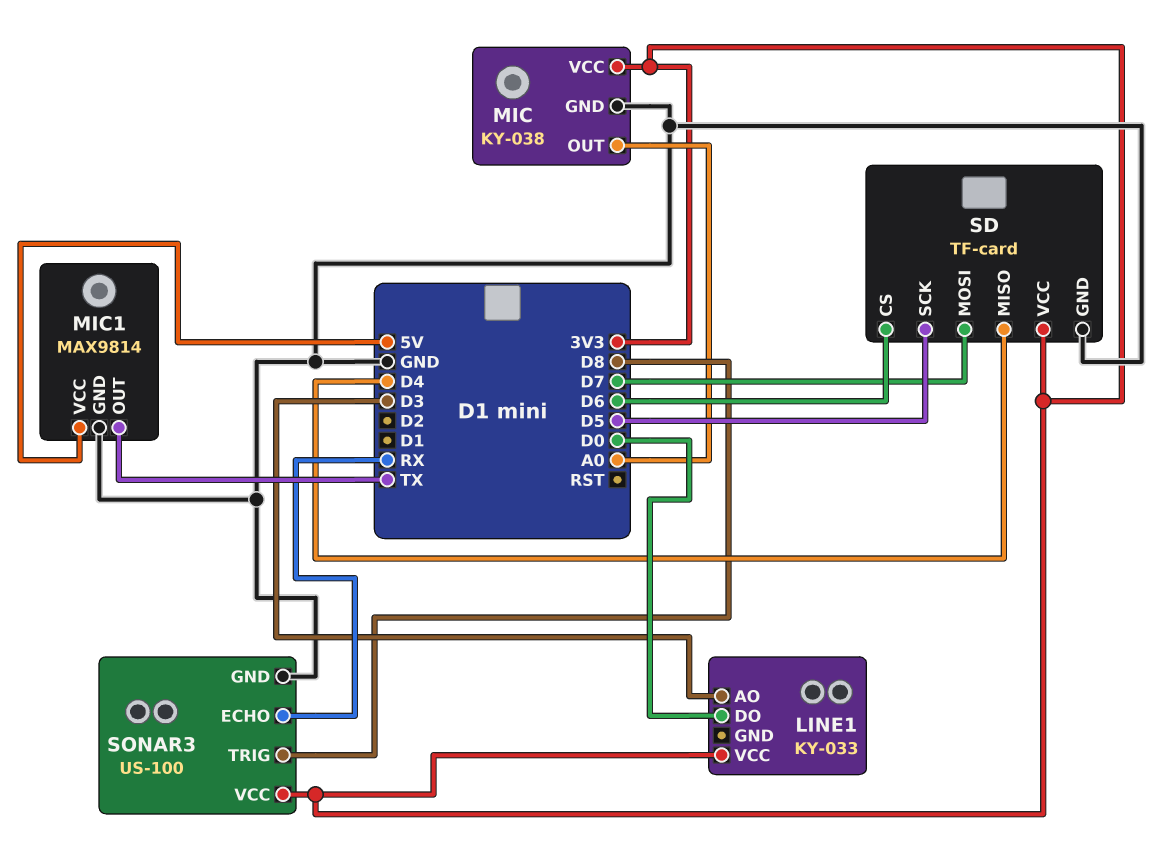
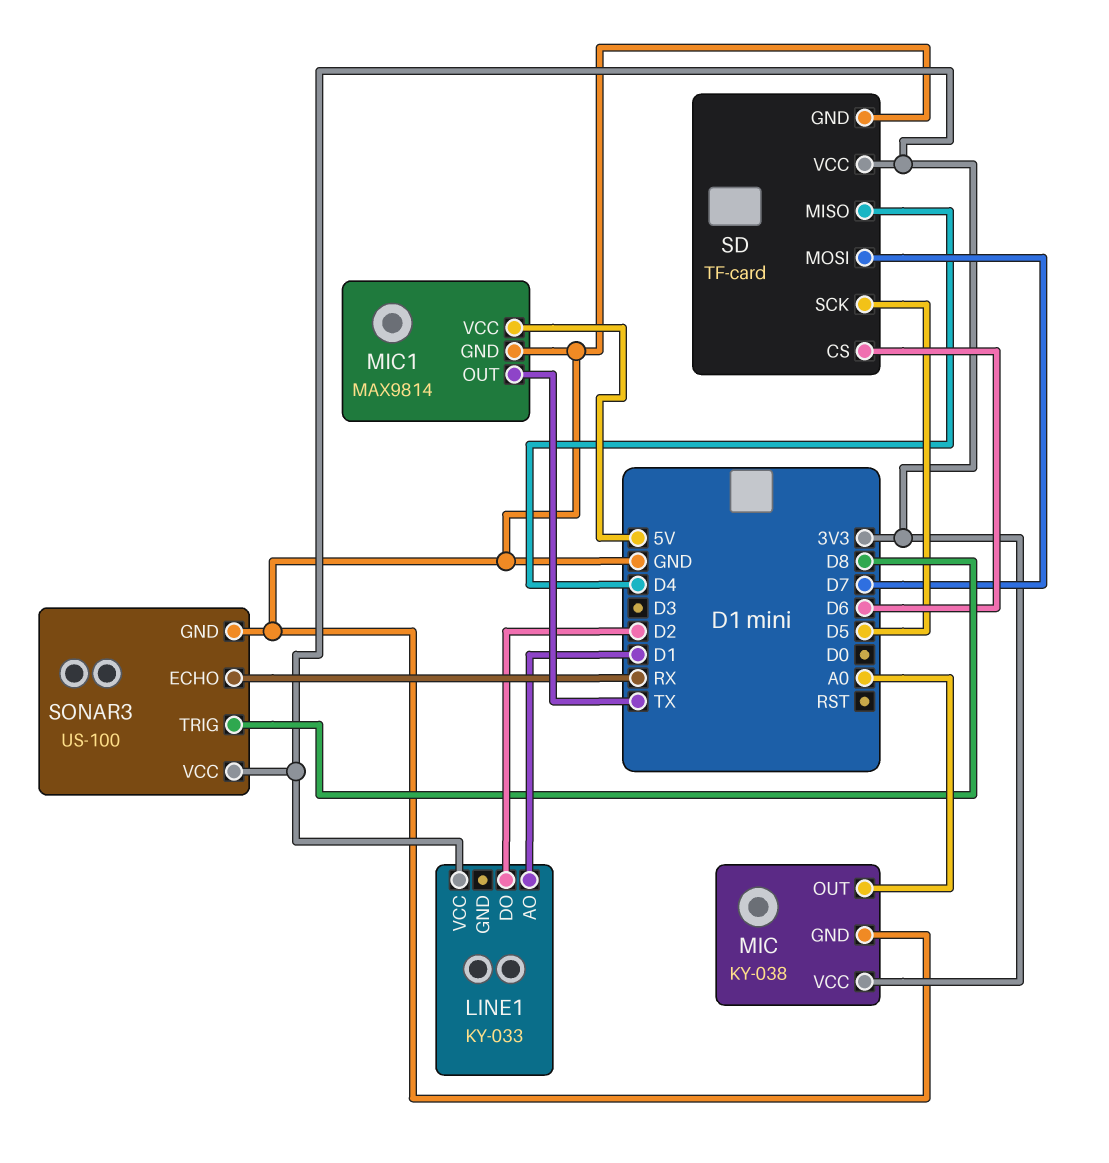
LINE1 pin AO: D3 -> D1
LINE1 pin DO: D0 -> D2

